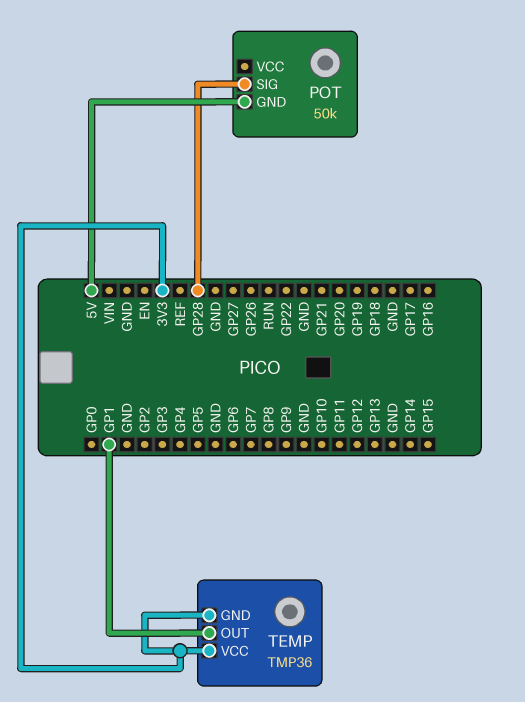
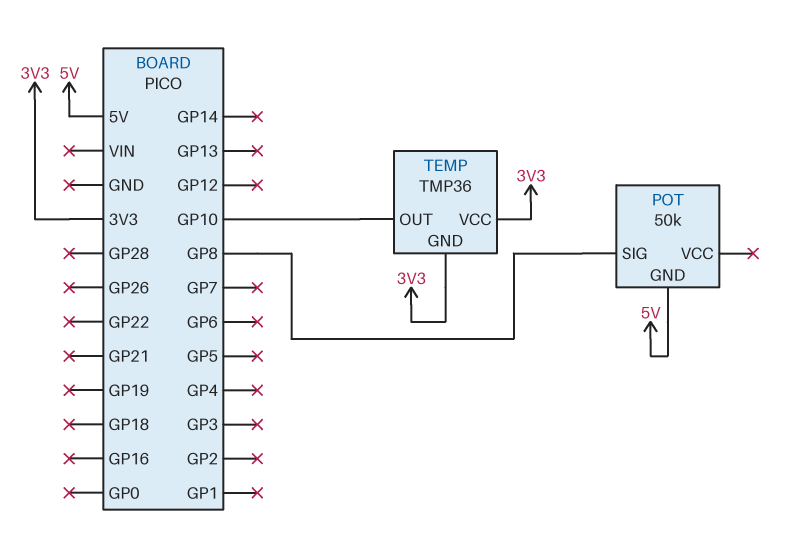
POT pin SIG: GP28 -> GP8
TEMP pin OUT: GP1 -> GP10

